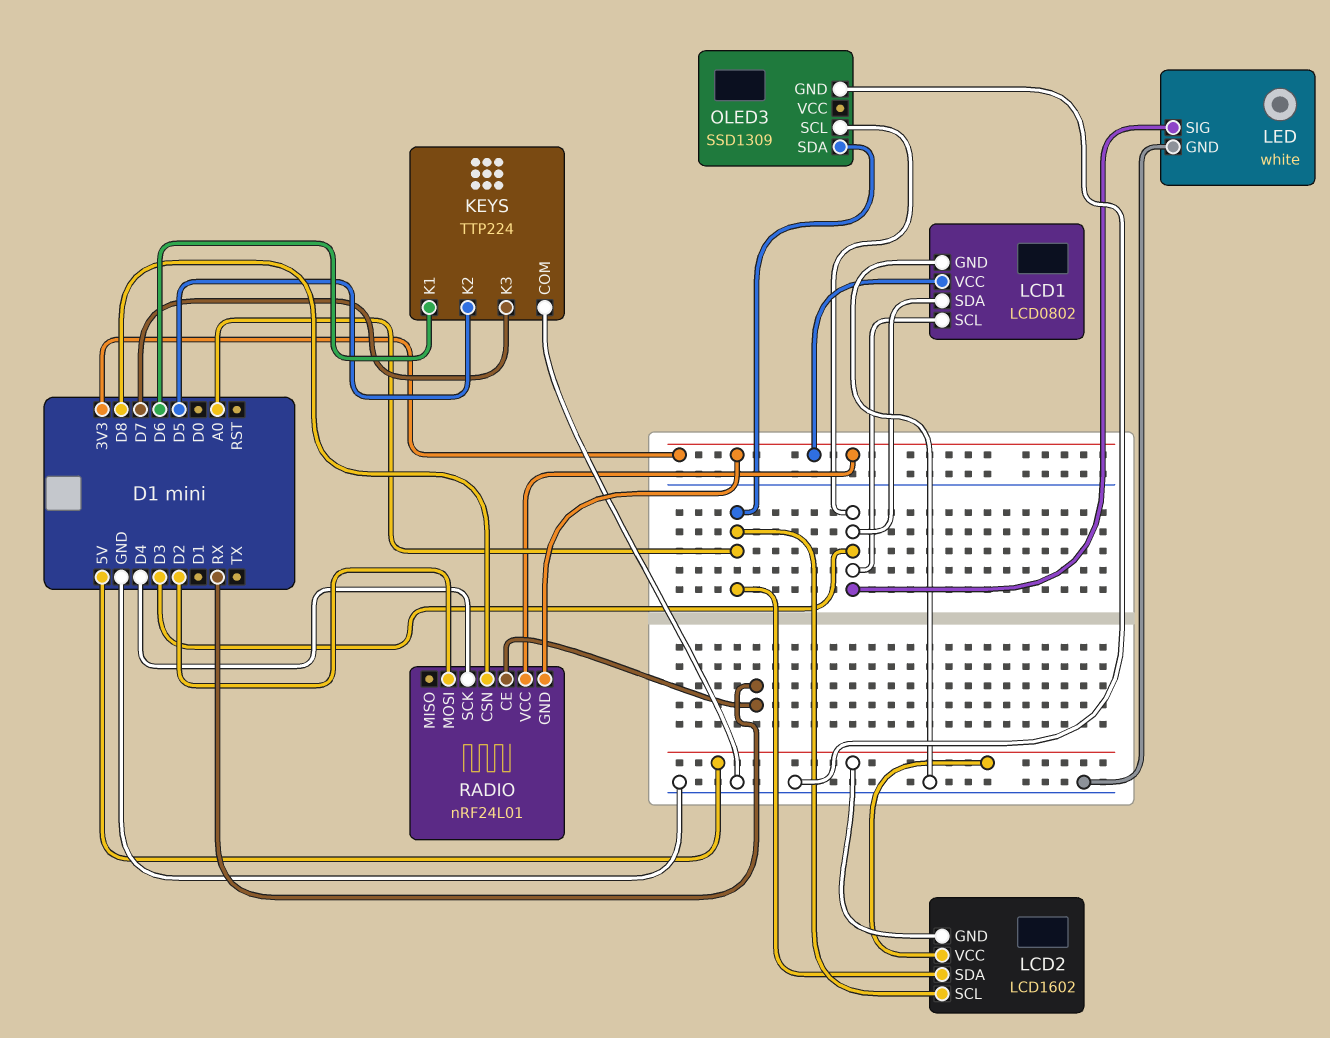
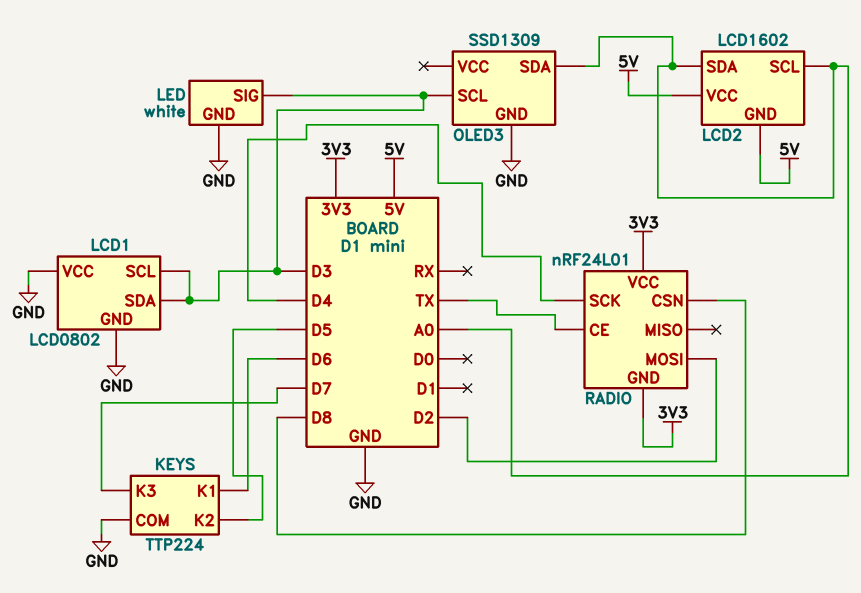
LCD1 pin VCC: 3V3 -> GND
RADIO pin CE: RX -> TX

